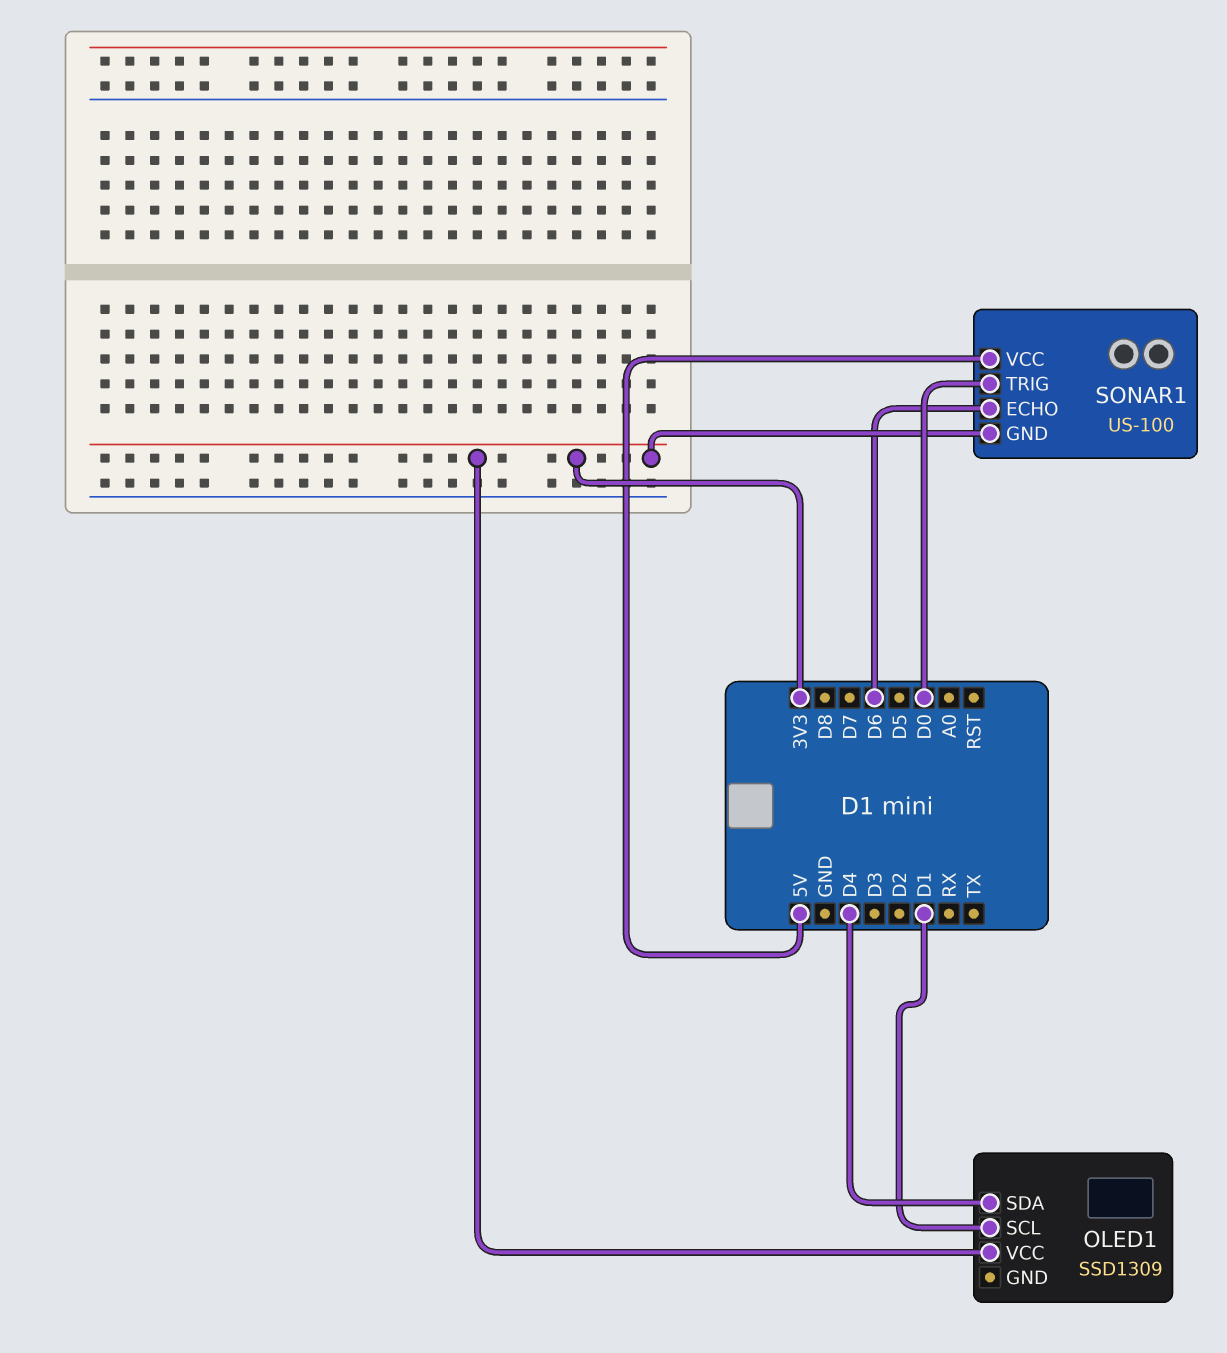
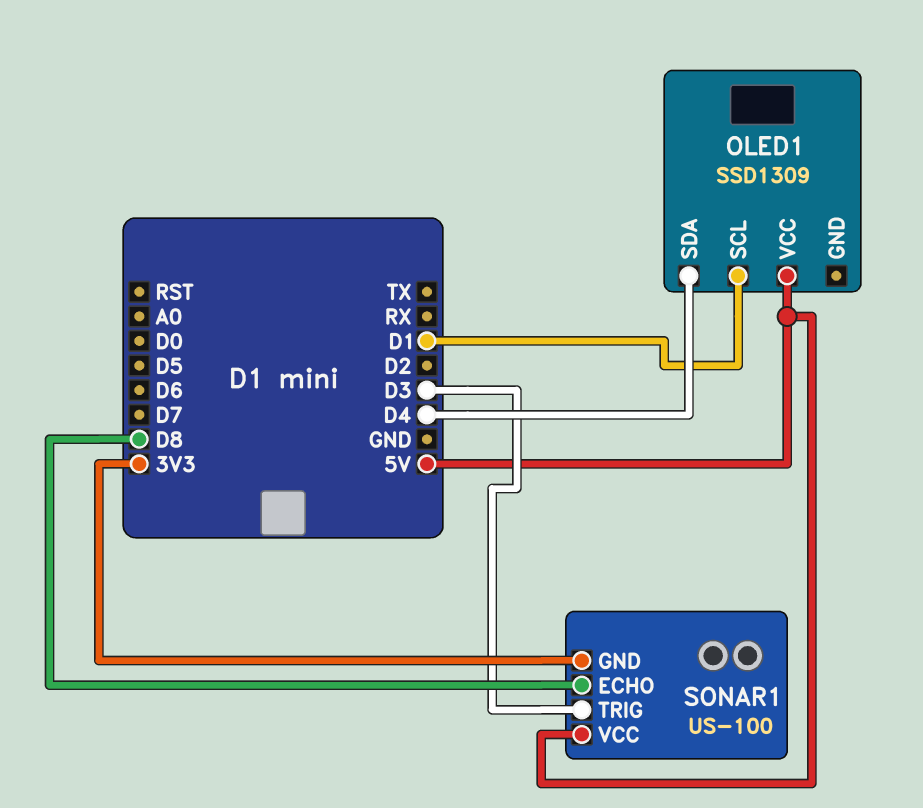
OLED1 pin VCC: 3V3 -> 5V
SONAR1 pin ECHO: D6 -> D8
SONAR1 pin TRIG: D0 -> D3

